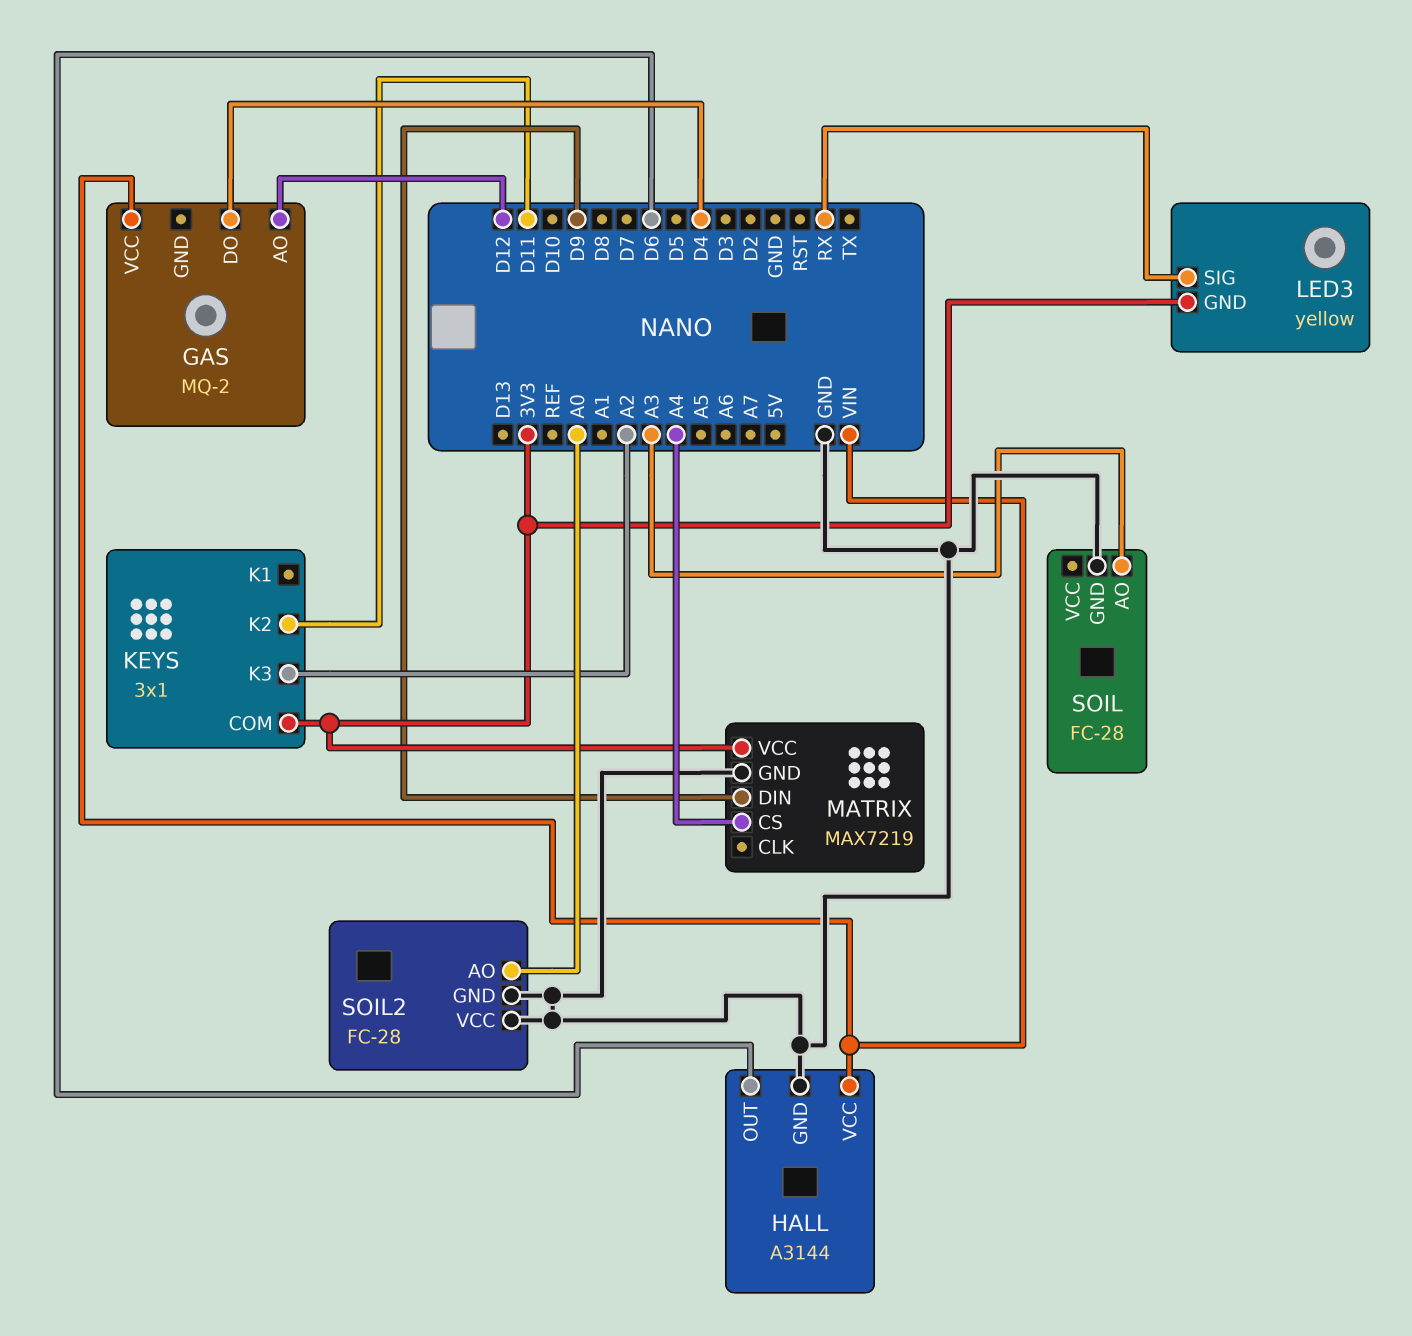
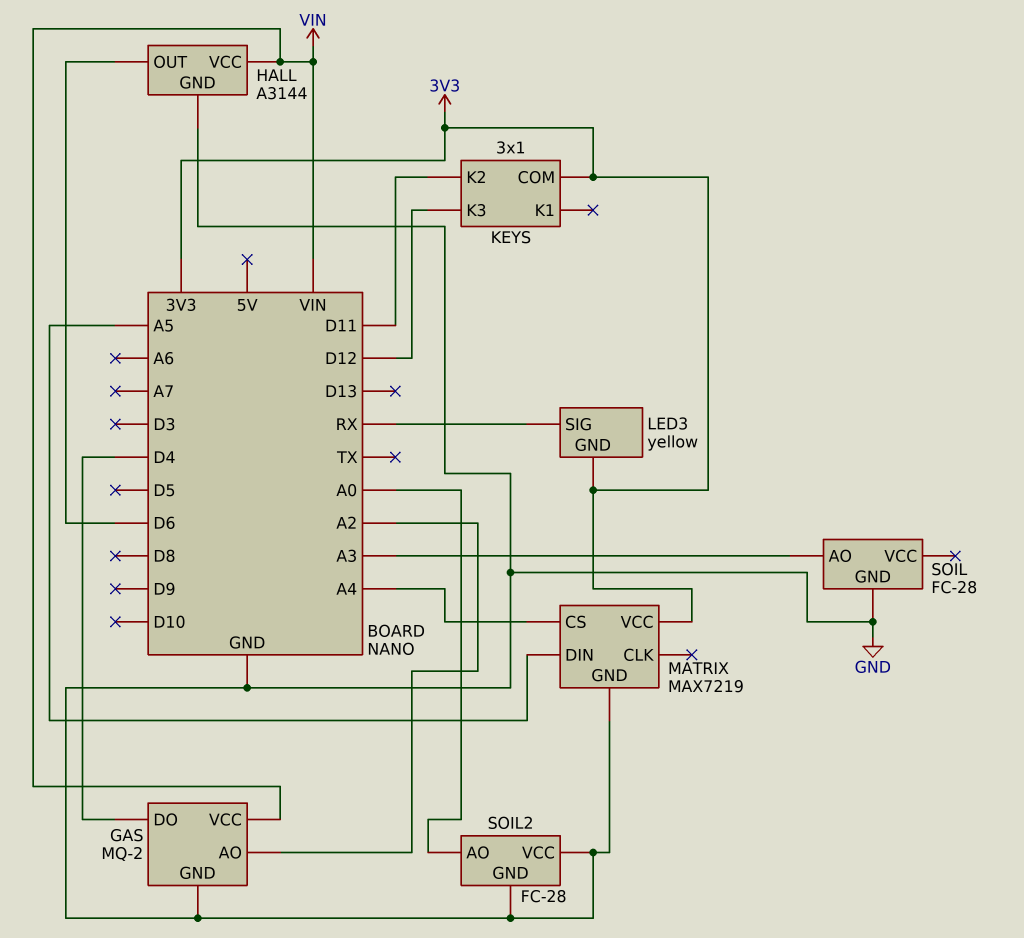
GAS pin AO: D12 -> A2
GAS pin GND: none -> GND
KEYS pin K3: A2 -> D12
MATRIX pin DIN: D9 -> A5

